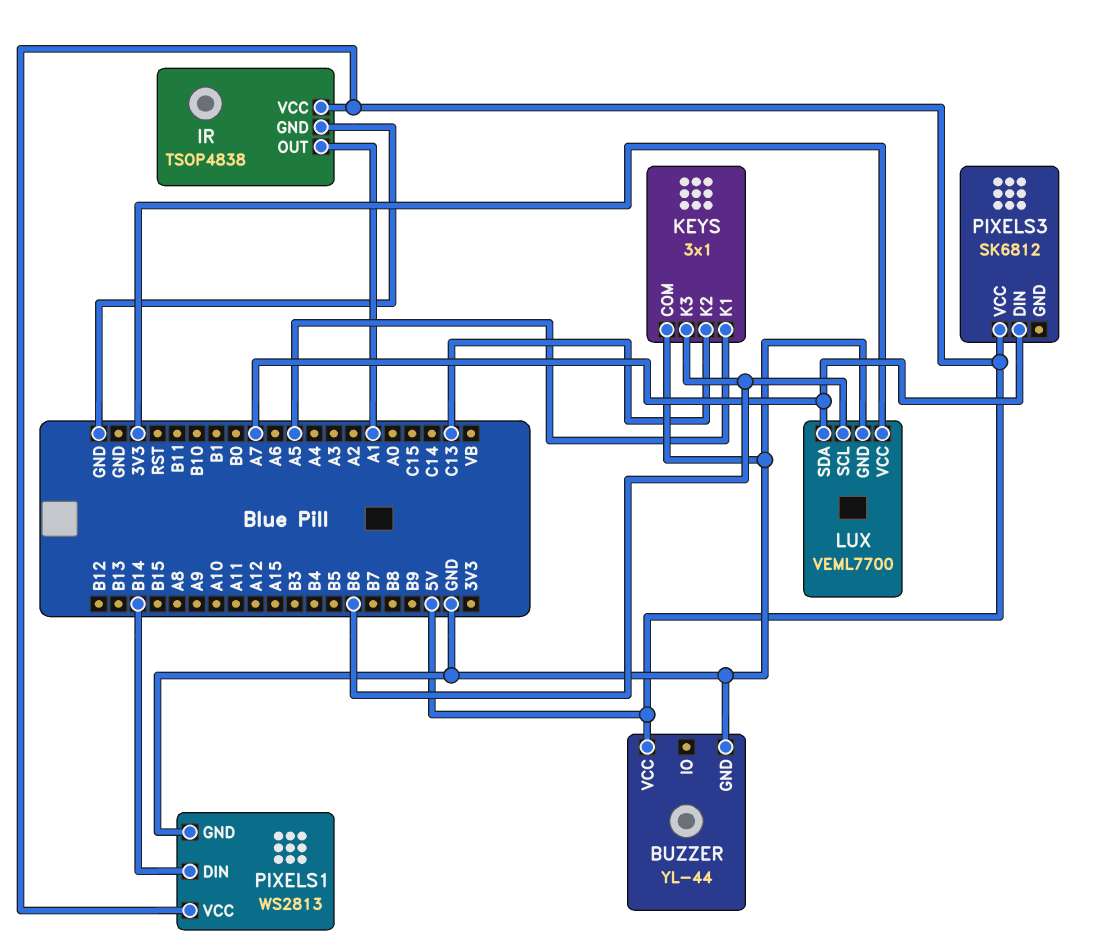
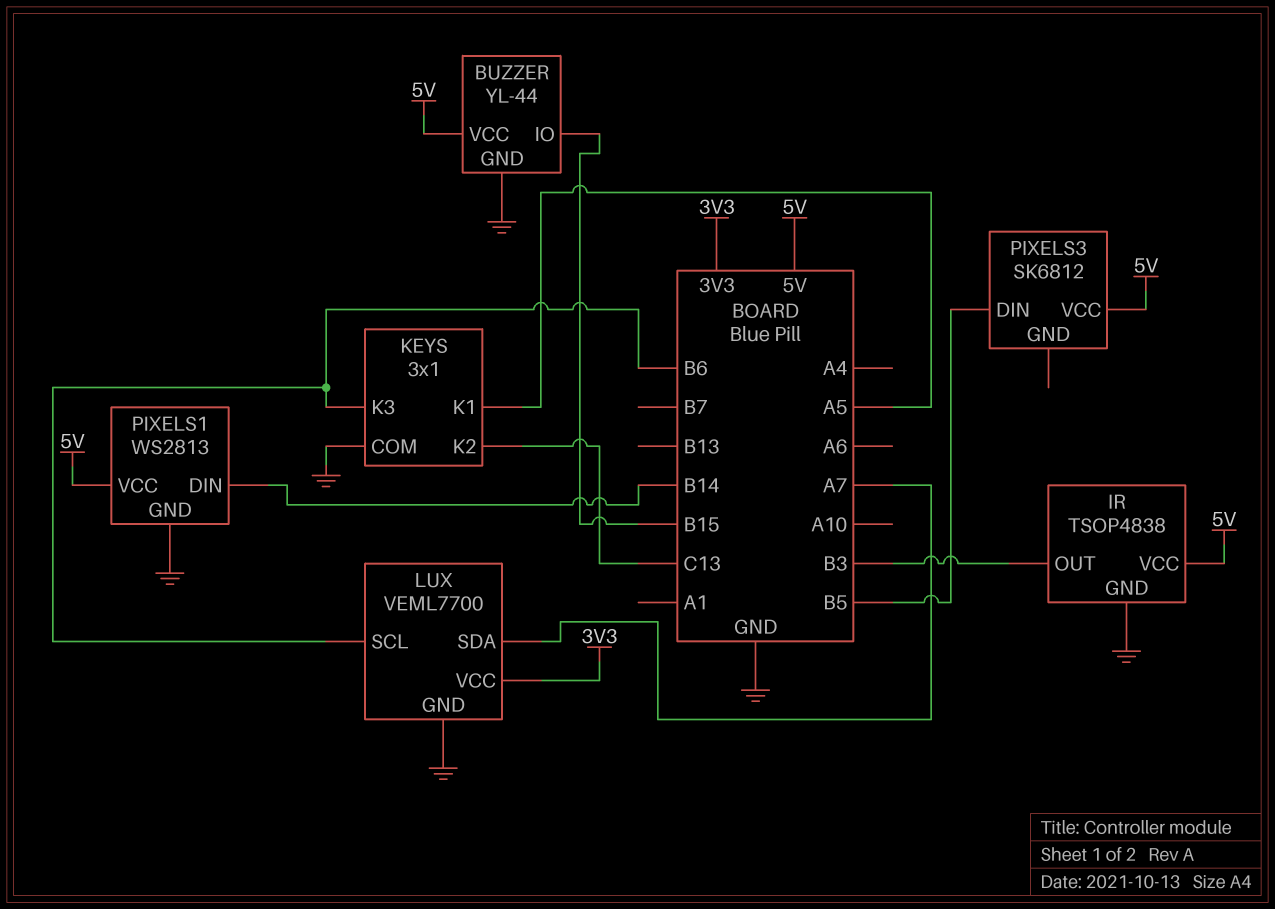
BUZZER pin IO: none -> B15
IR pin OUT: A1 -> B3
PIXELS3 pin DIN: A7 -> B5

